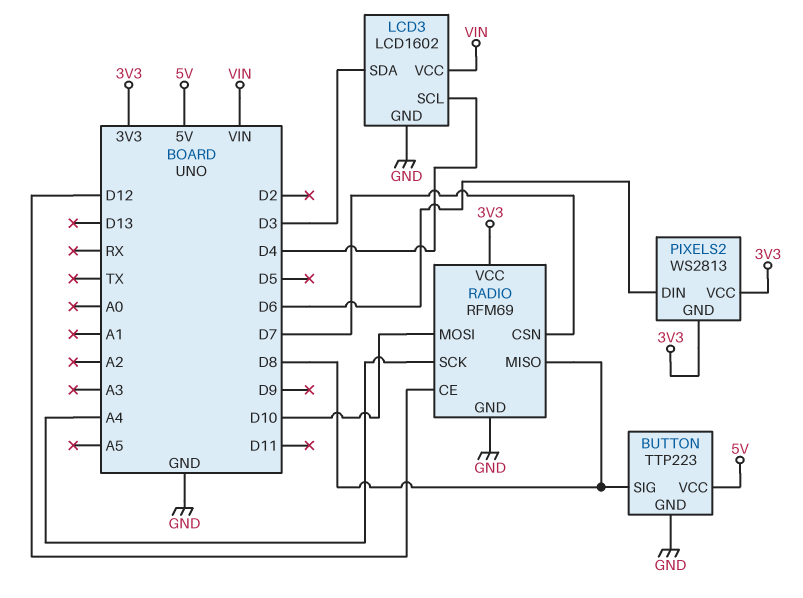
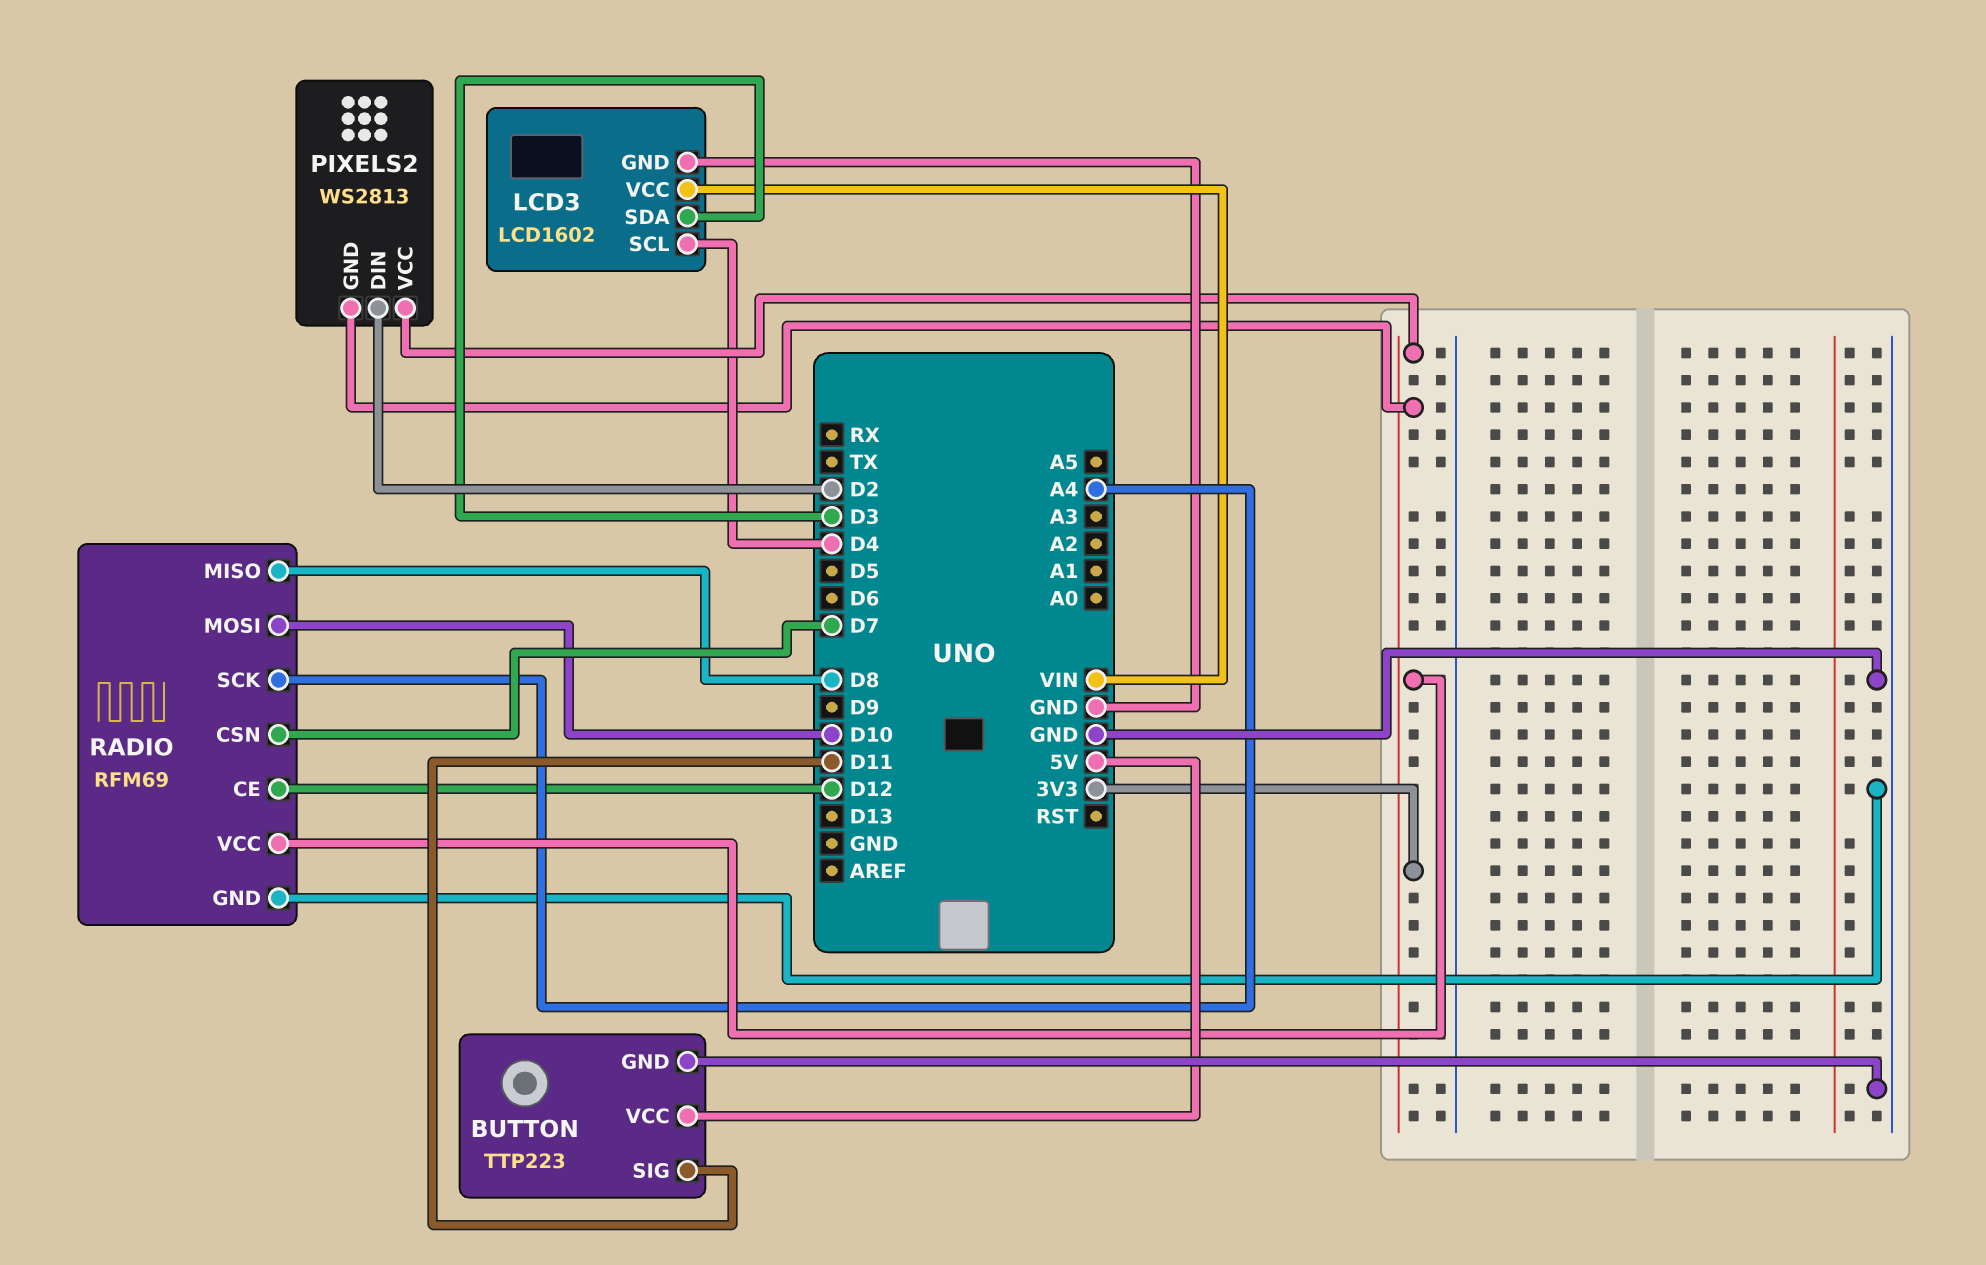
BUTTON pin SIG: D8 -> D11
PIXELS2 pin DIN: D6 -> D2

